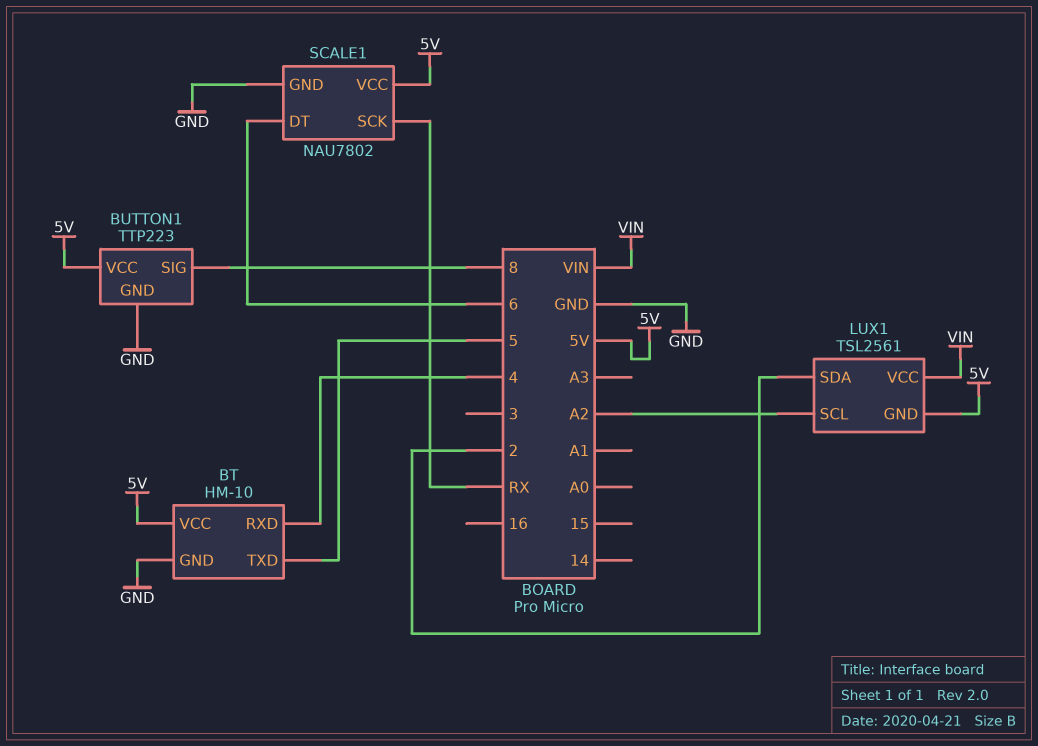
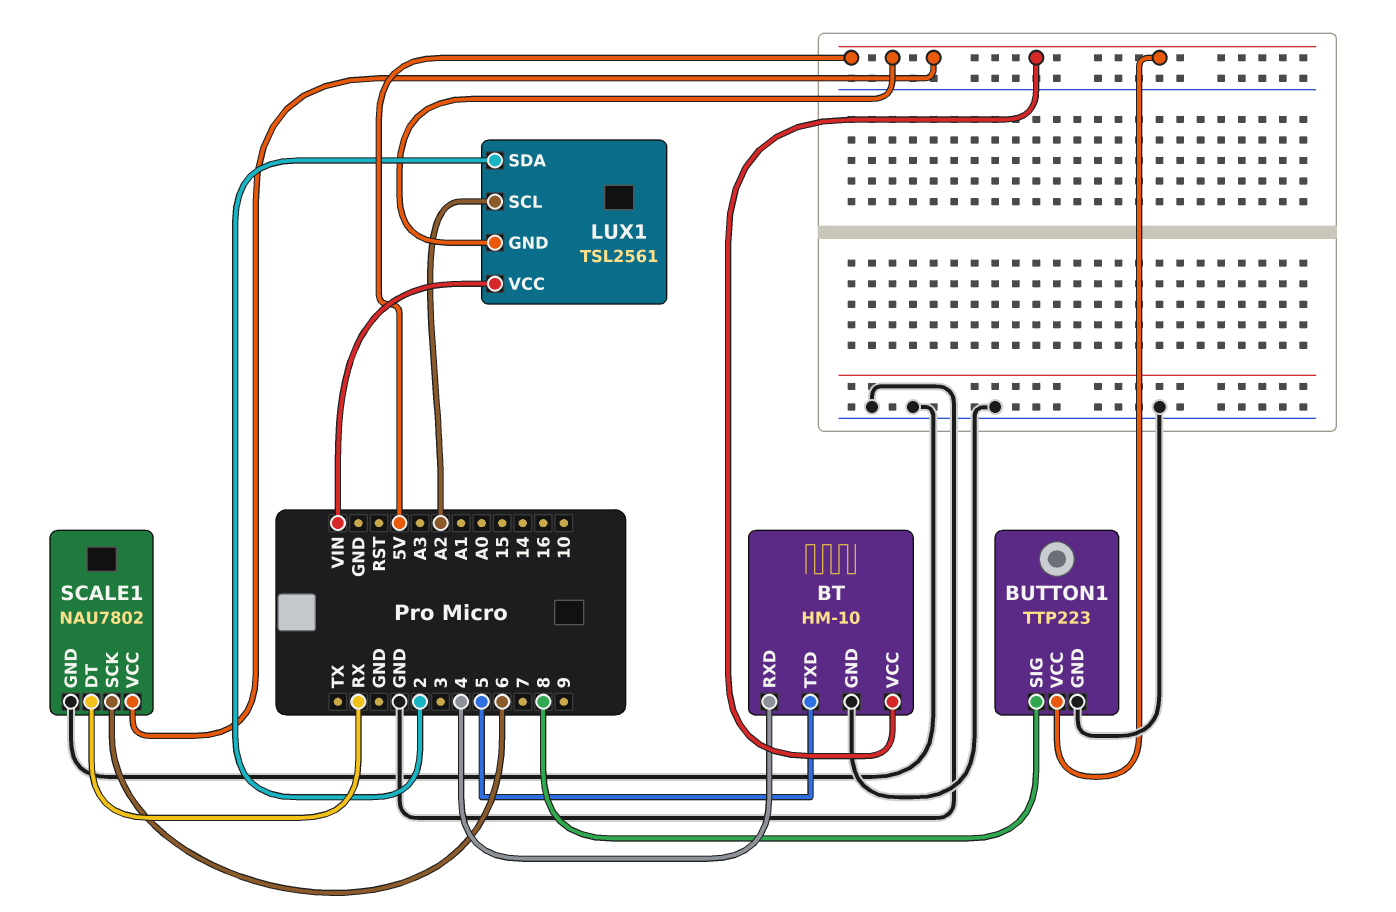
SCALE1 pin DT: 6 -> RX
SCALE1 pin SCK: RX -> 6

